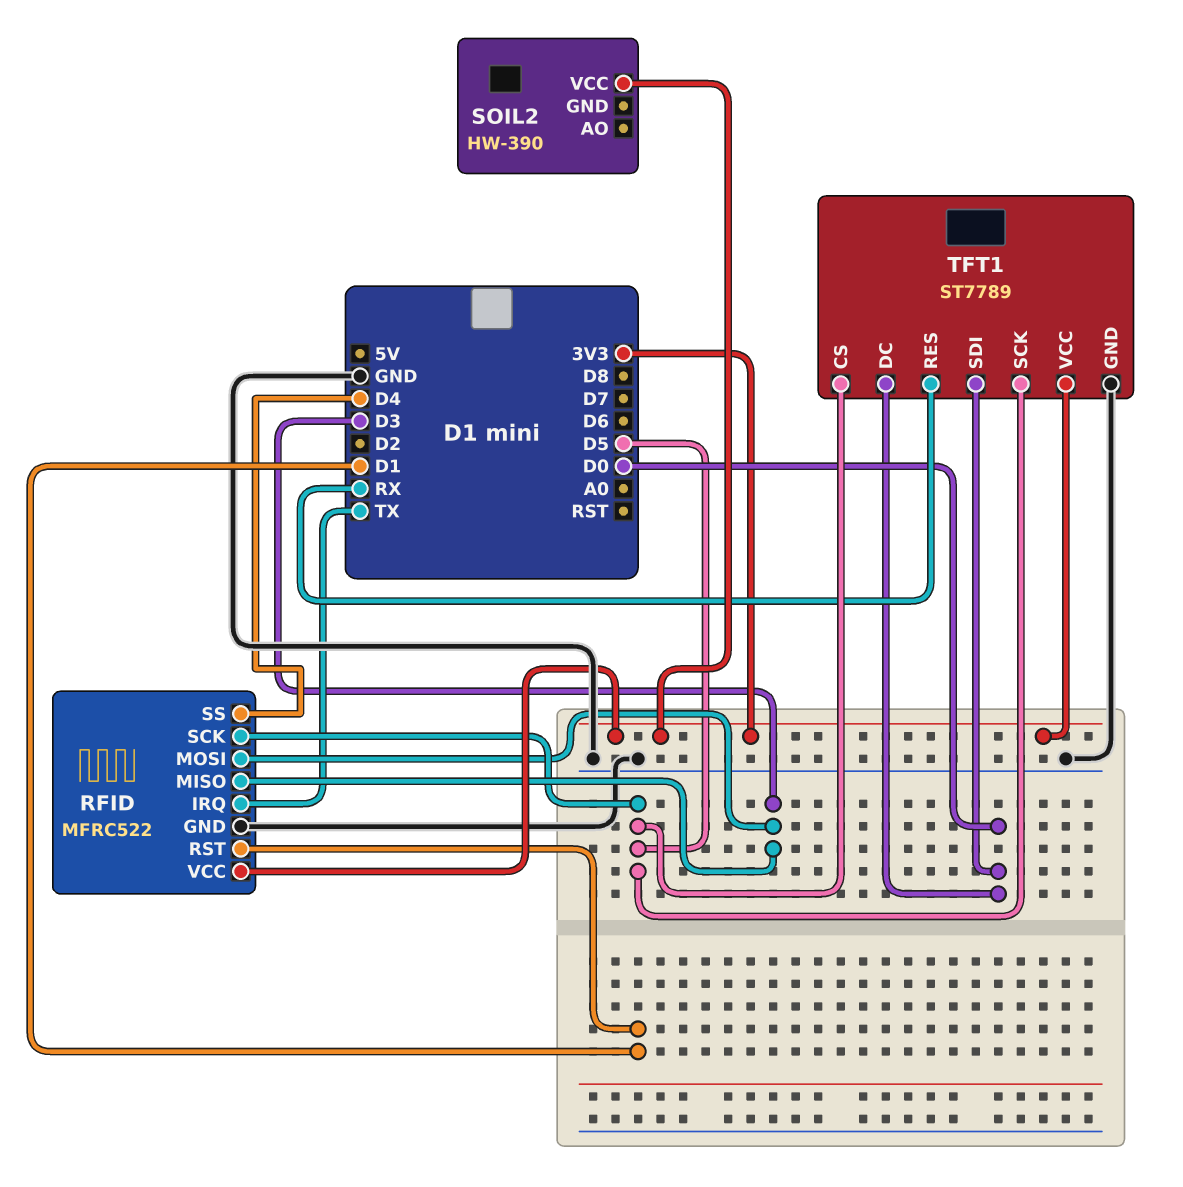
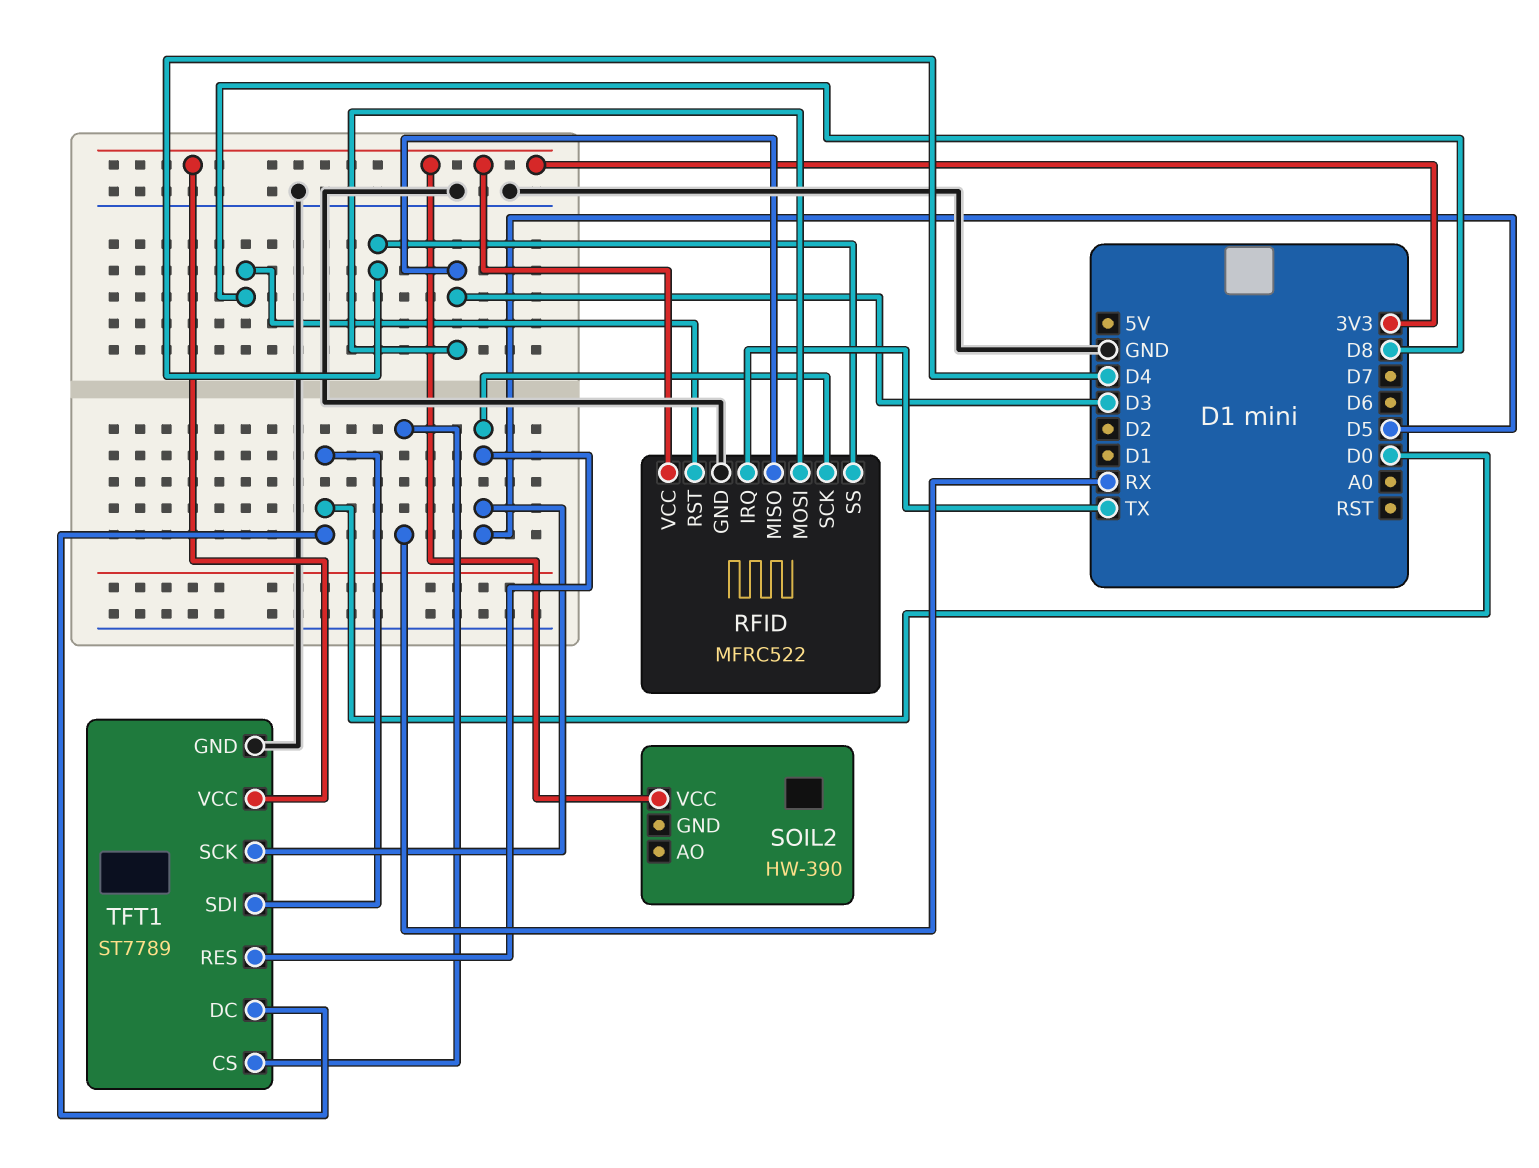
RFID pin RST: D1 -> D8
TFT1 pin CS: D5 -> RX
TFT1 pin RES: RX -> D5

